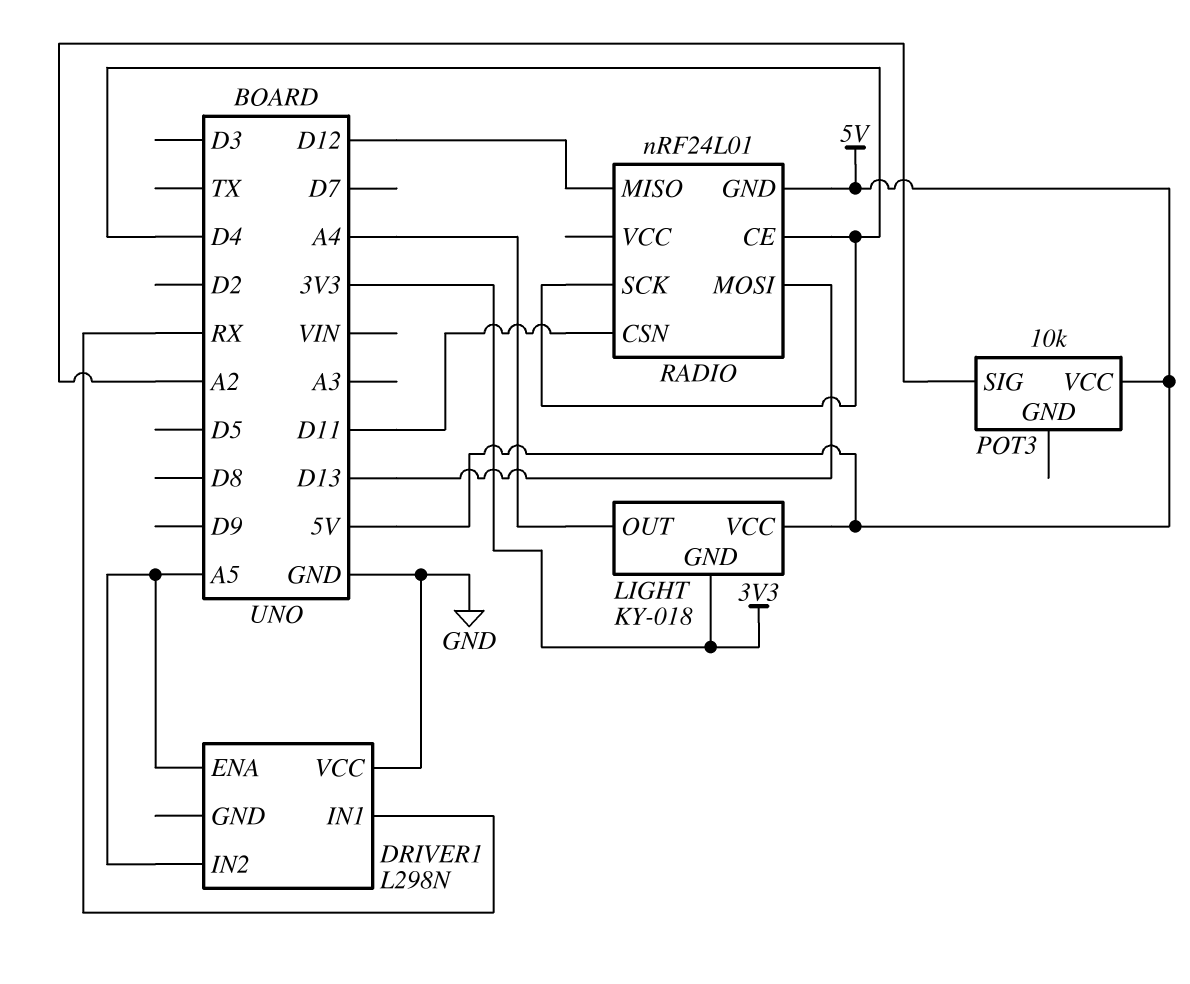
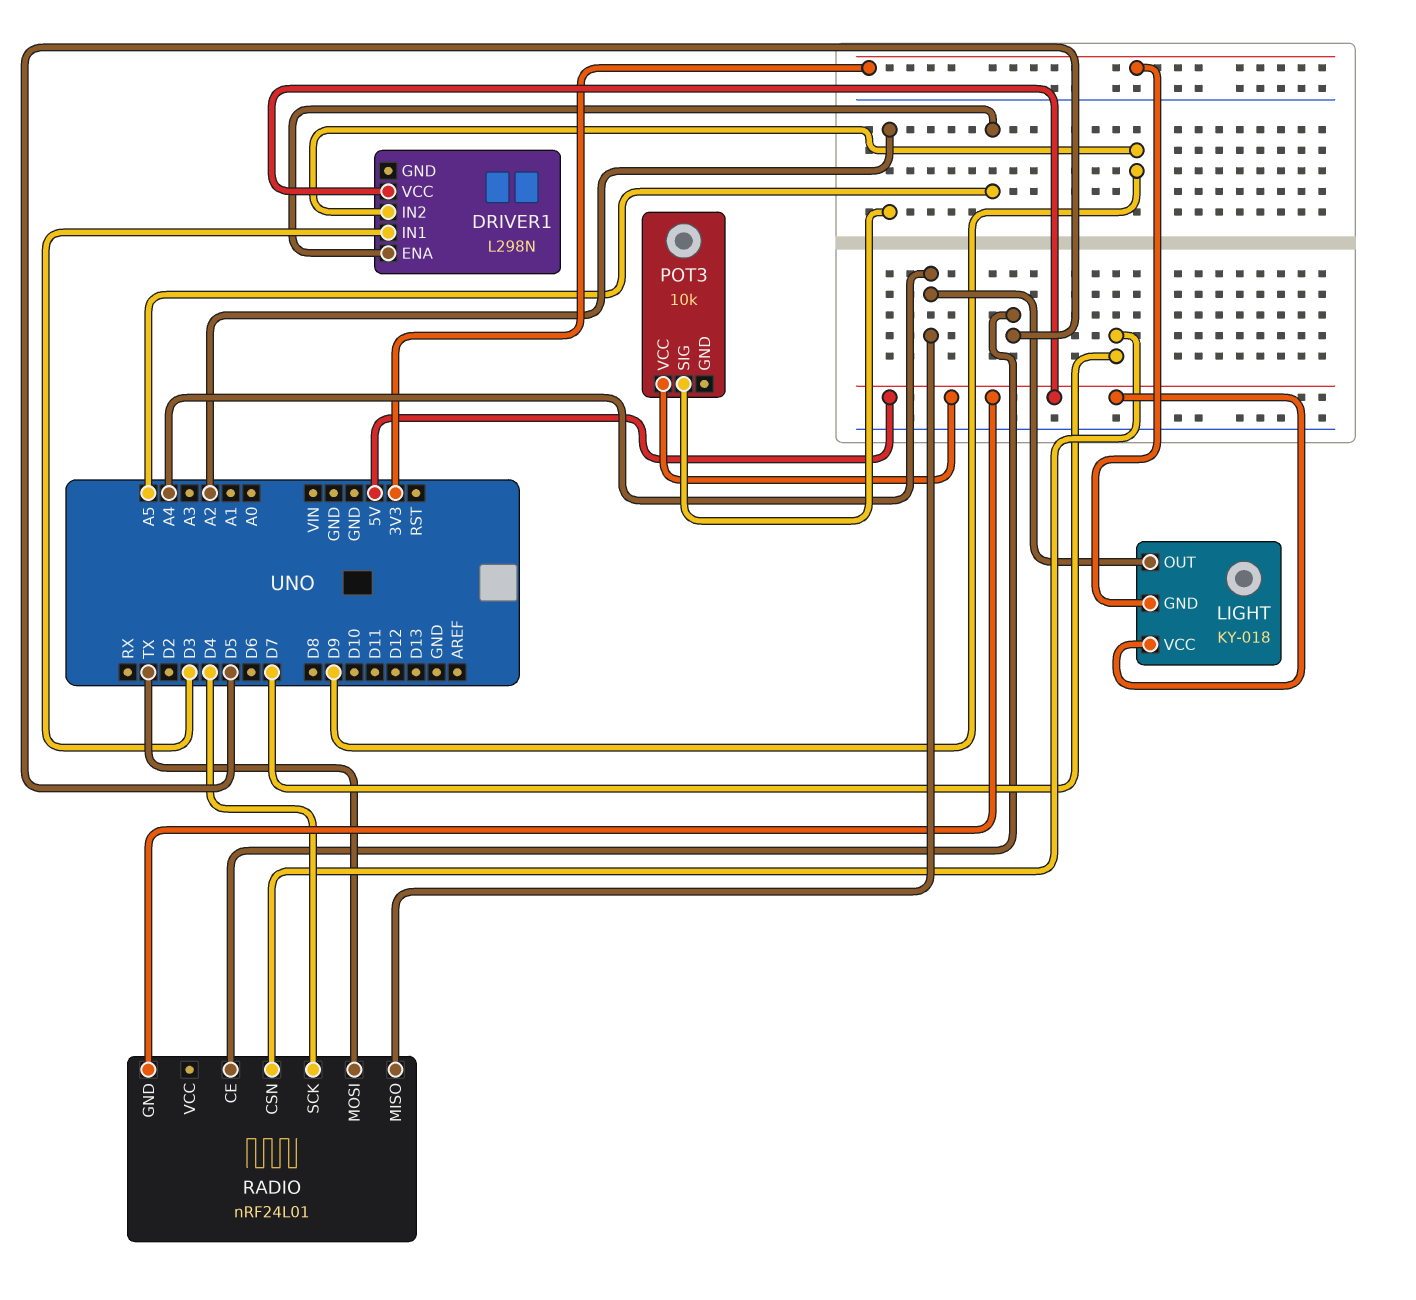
DRIVER1 pin IN1: RX -> D3
DRIVER1 pin IN2: A5 -> D9
DRIVER1 pin VCC: GND -> 5V
RADIO pin CE: D4 -> D5
RADIO pin CSN: D11 -> D7
RADIO pin MISO: D12 -> A4
RADIO pin MOSI: D13 -> TX

